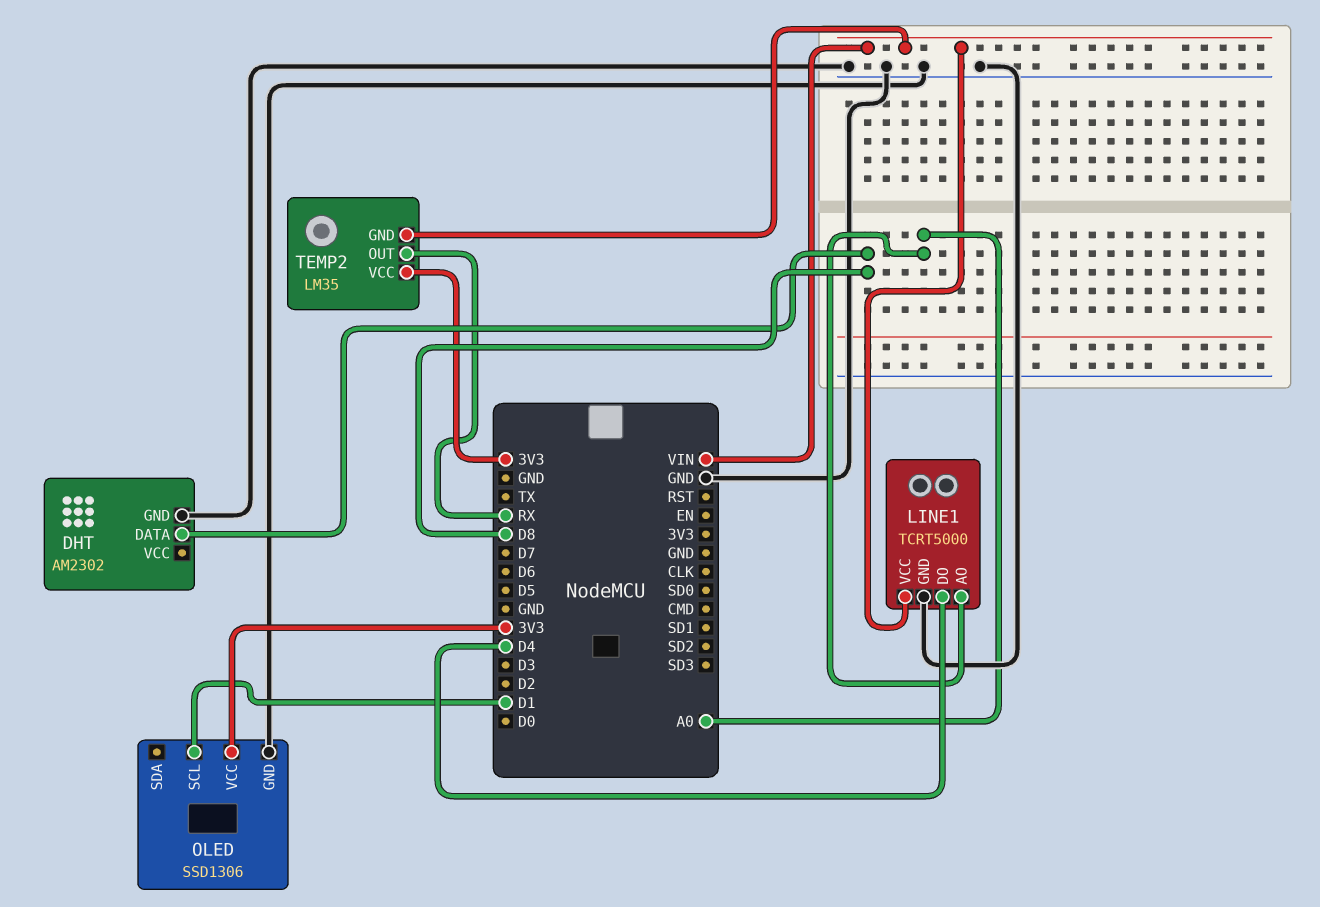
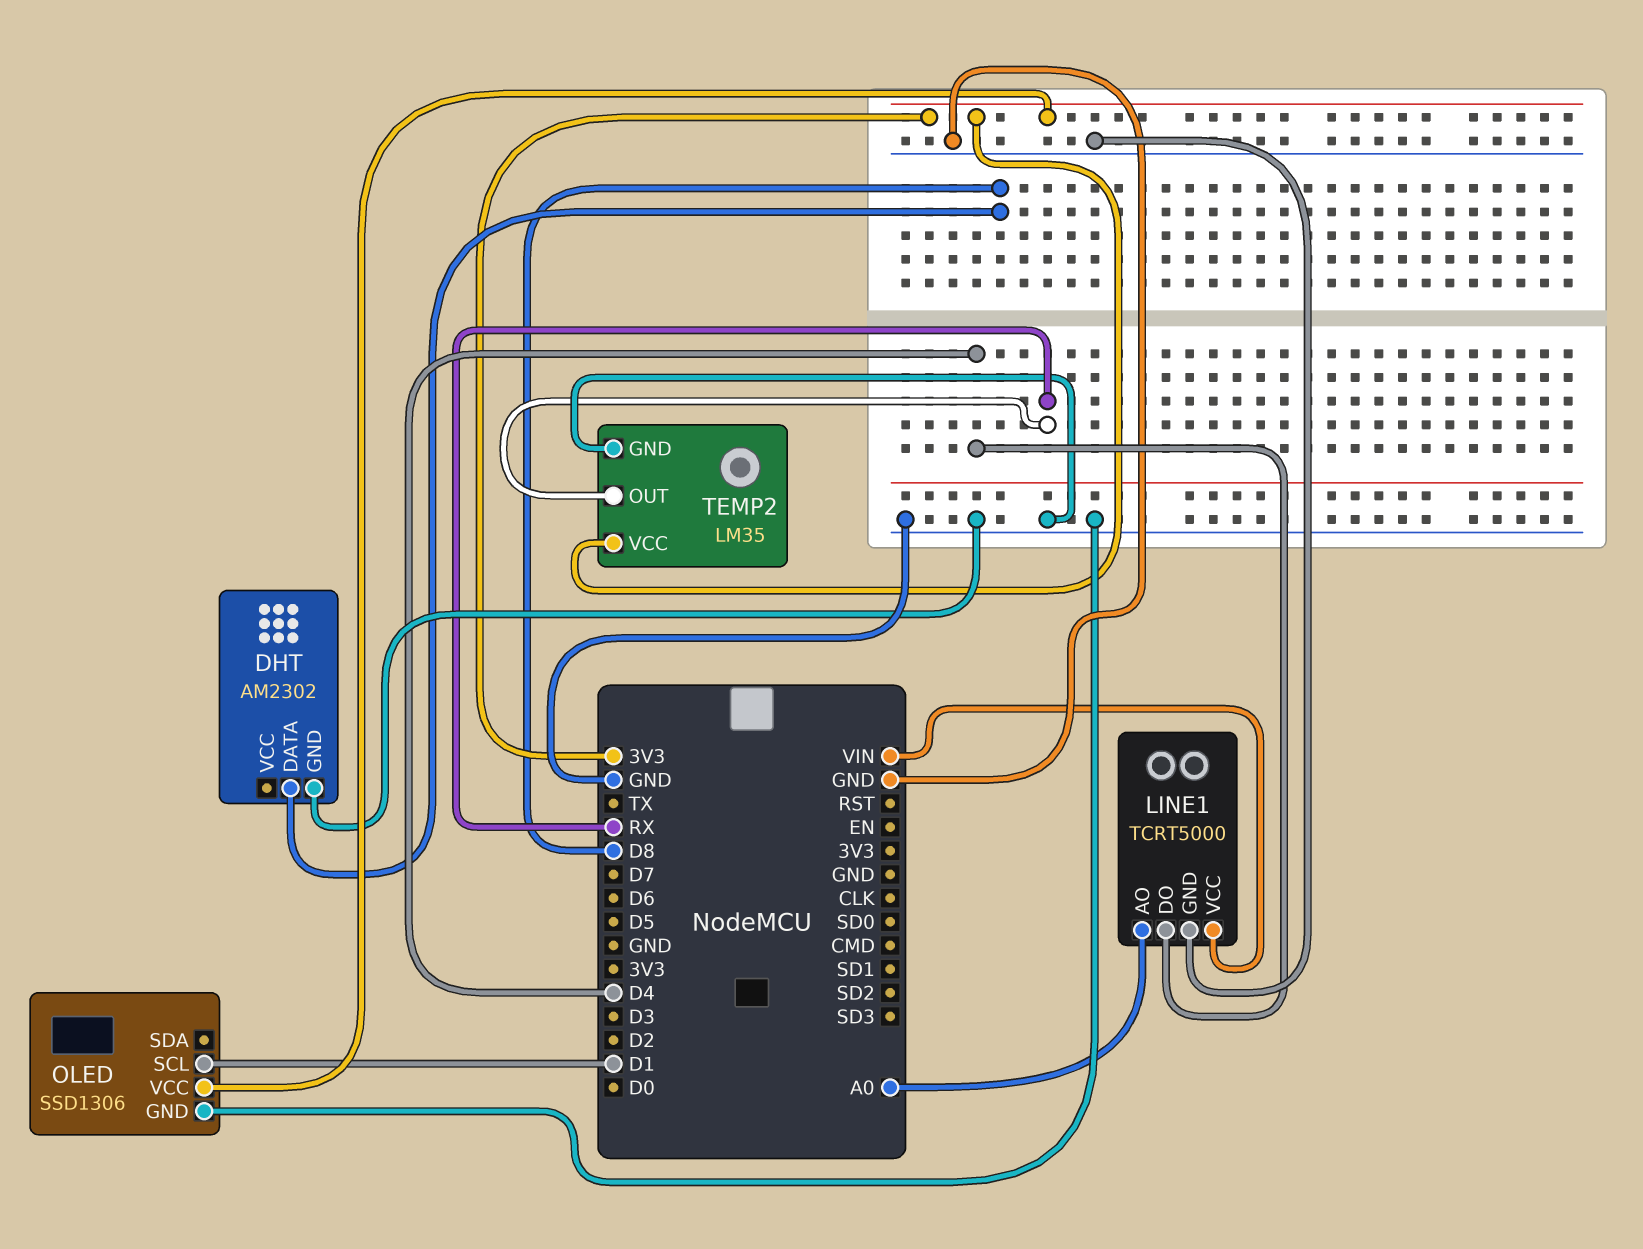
TEMP2 pin GND: VIN -> GND

